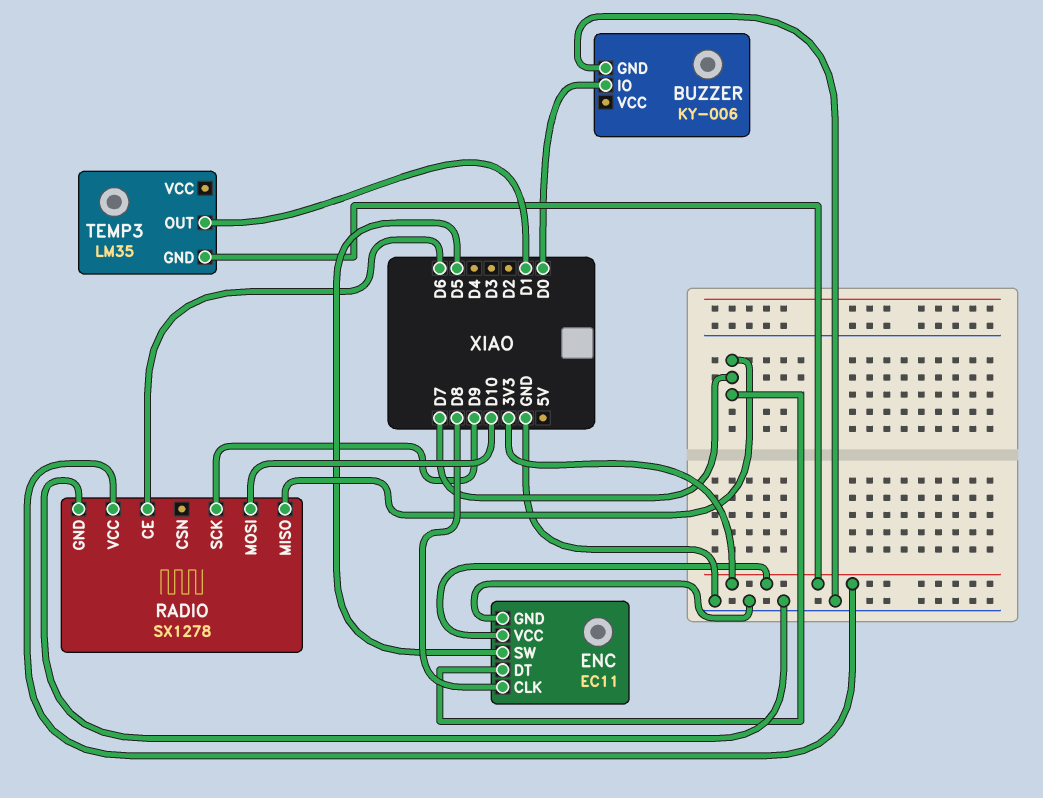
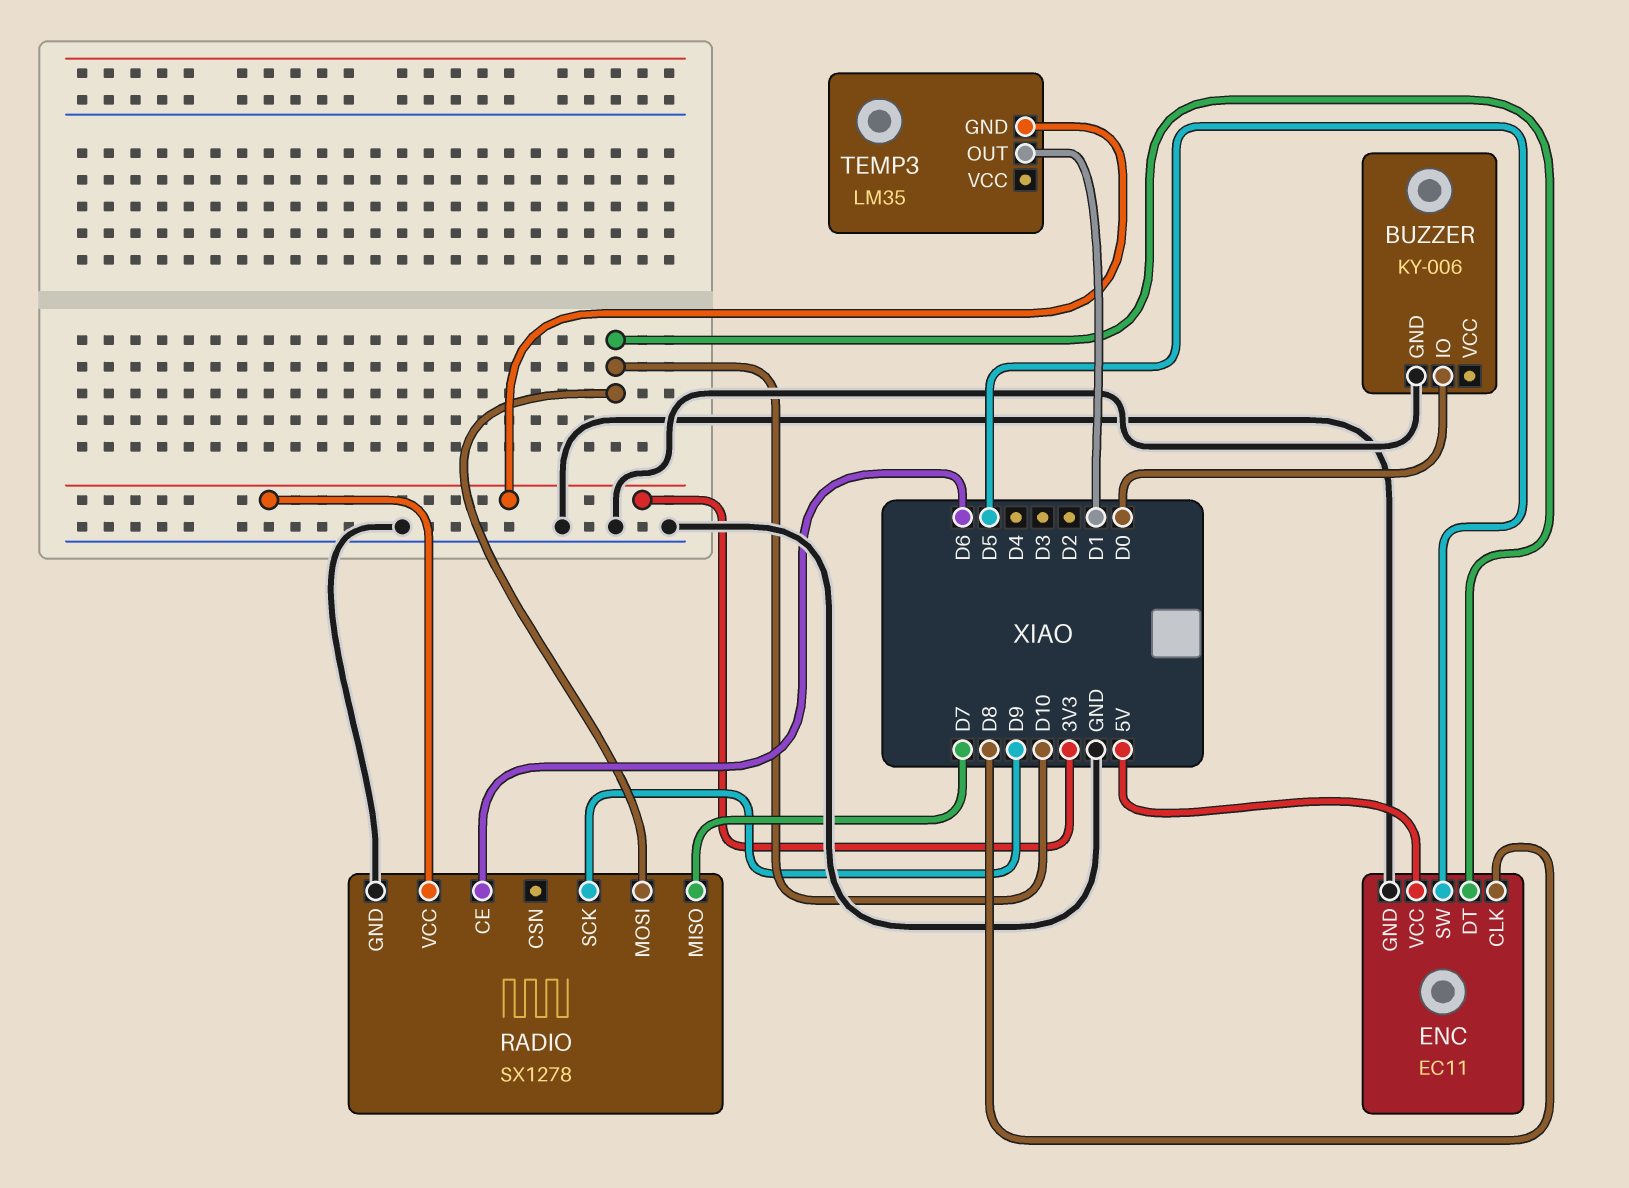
ENC pin DT: D7 -> D10
ENC pin VCC: 3V3 -> 5V

